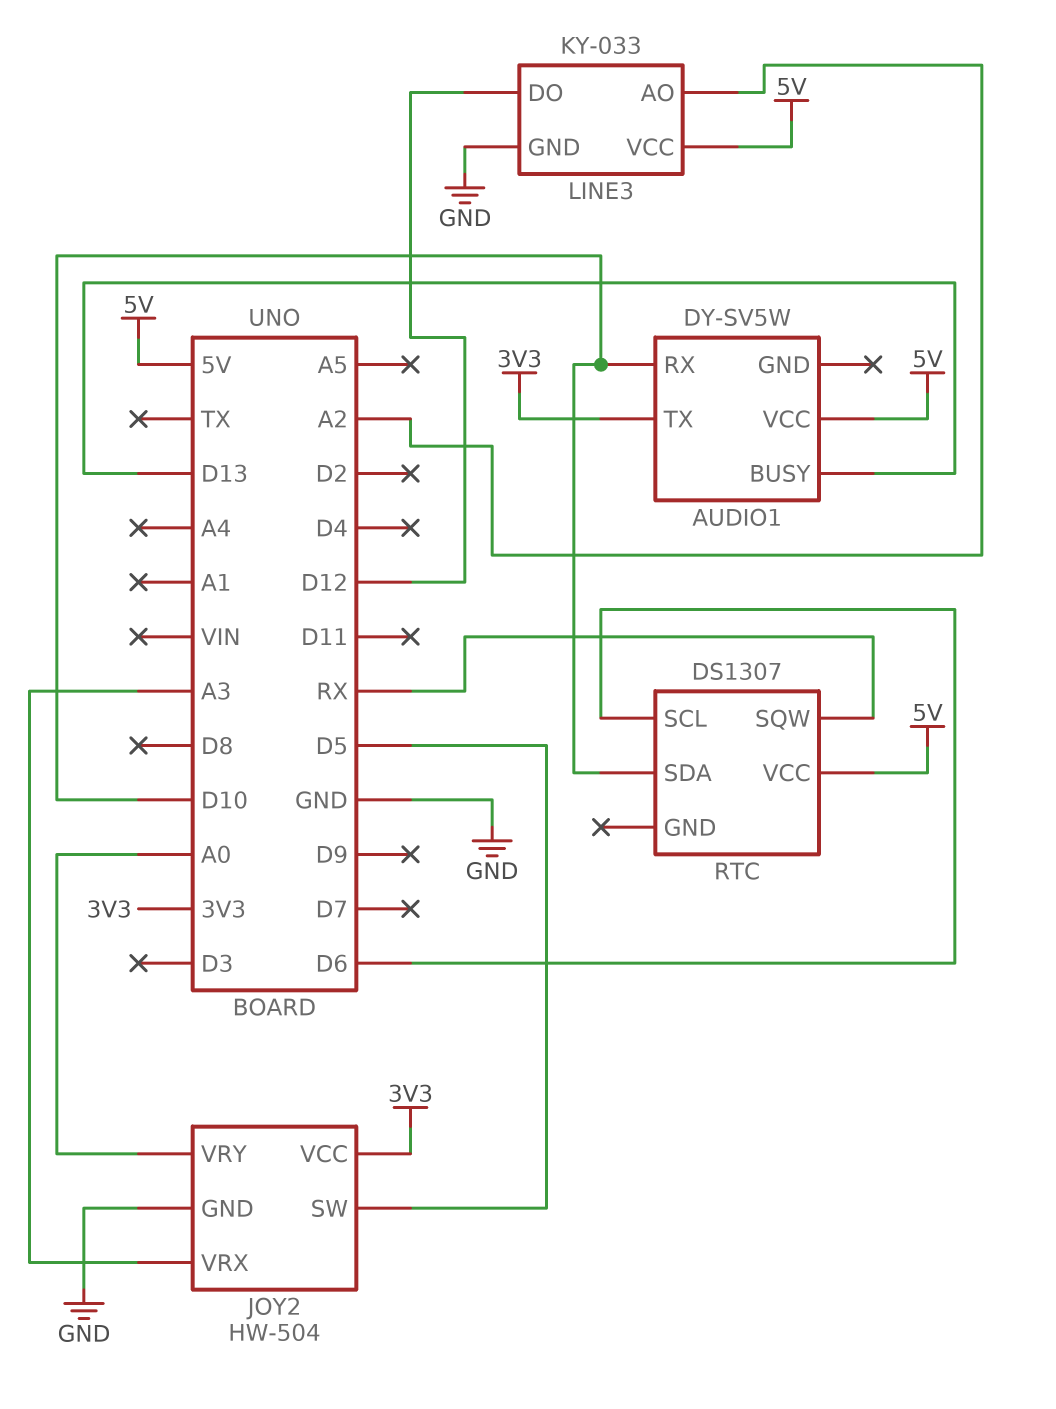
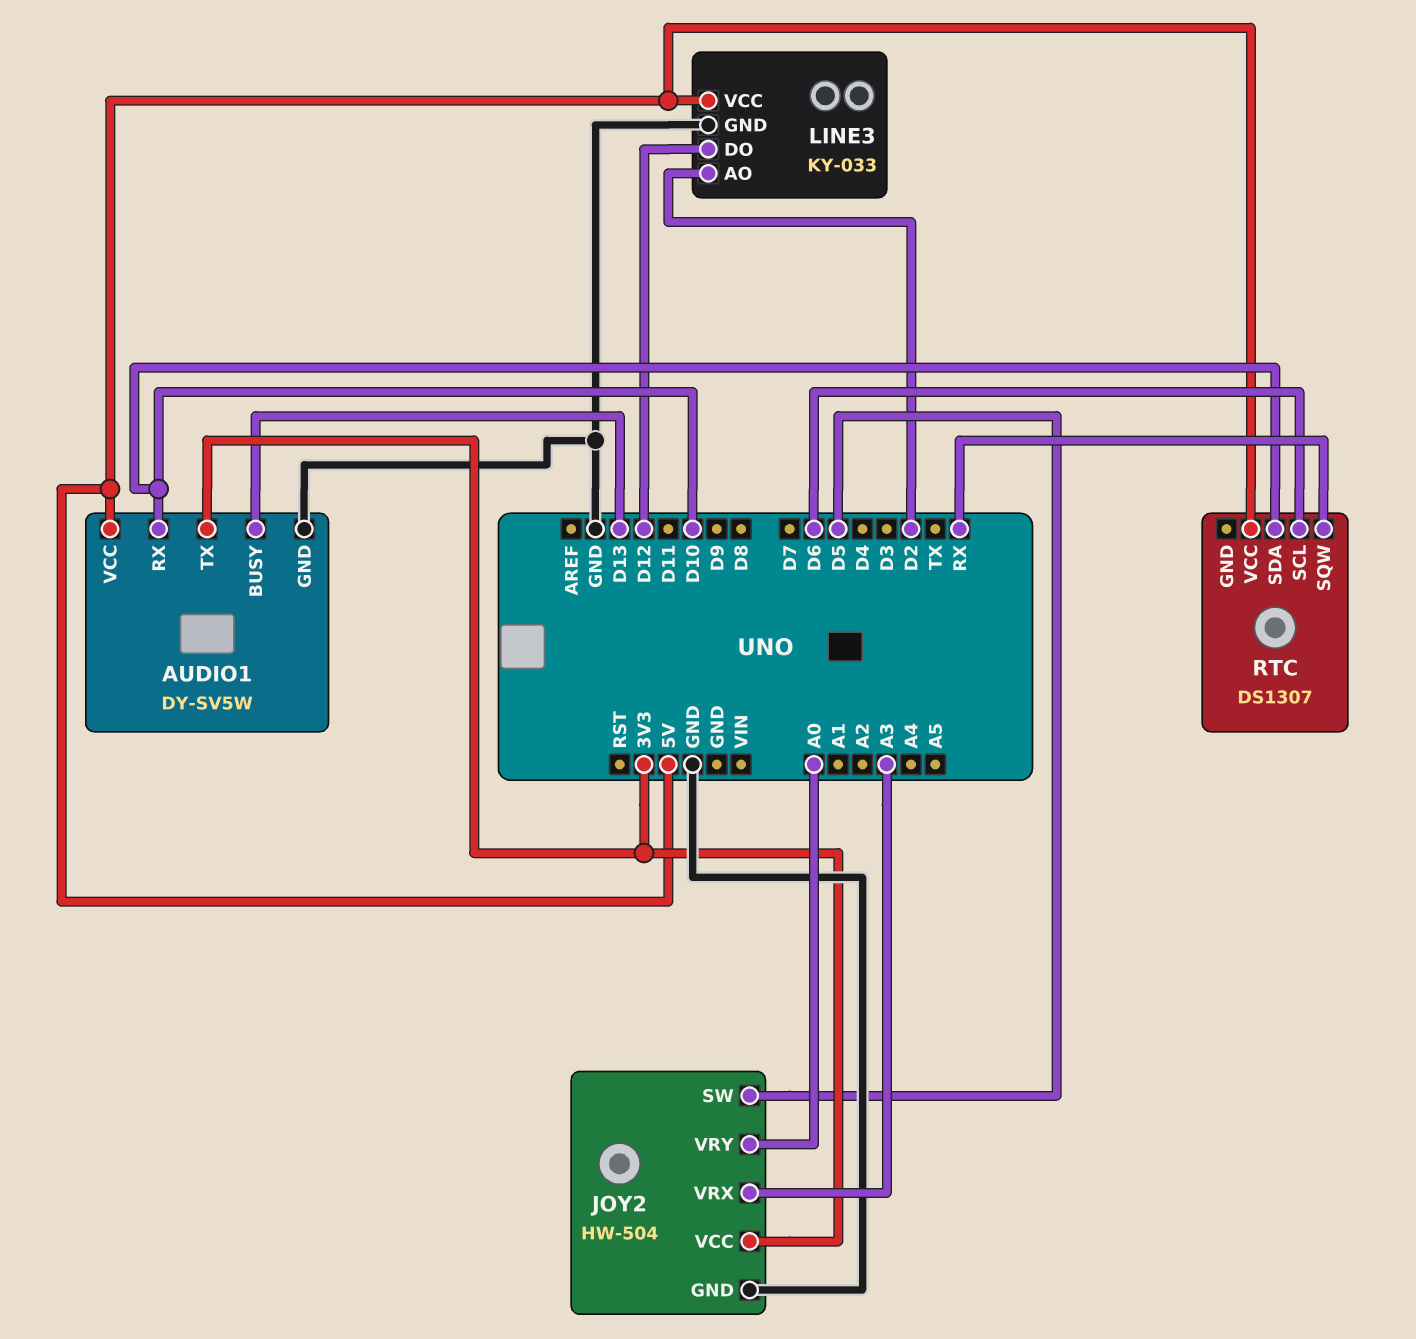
AUDIO1 pin GND: none -> GND
LINE3 pin AO: A2 -> D2

